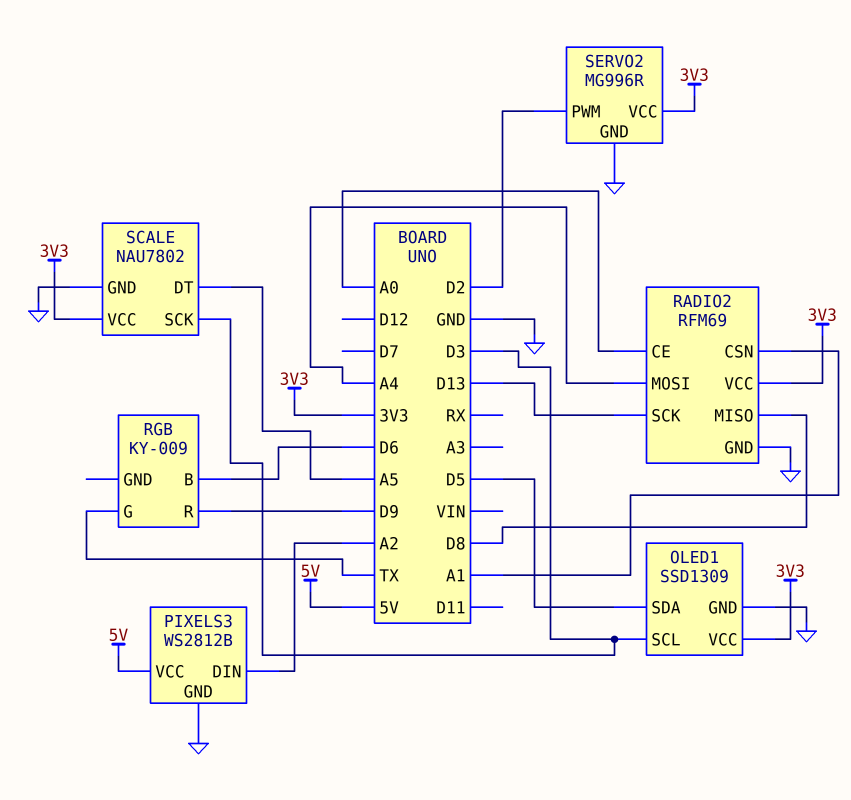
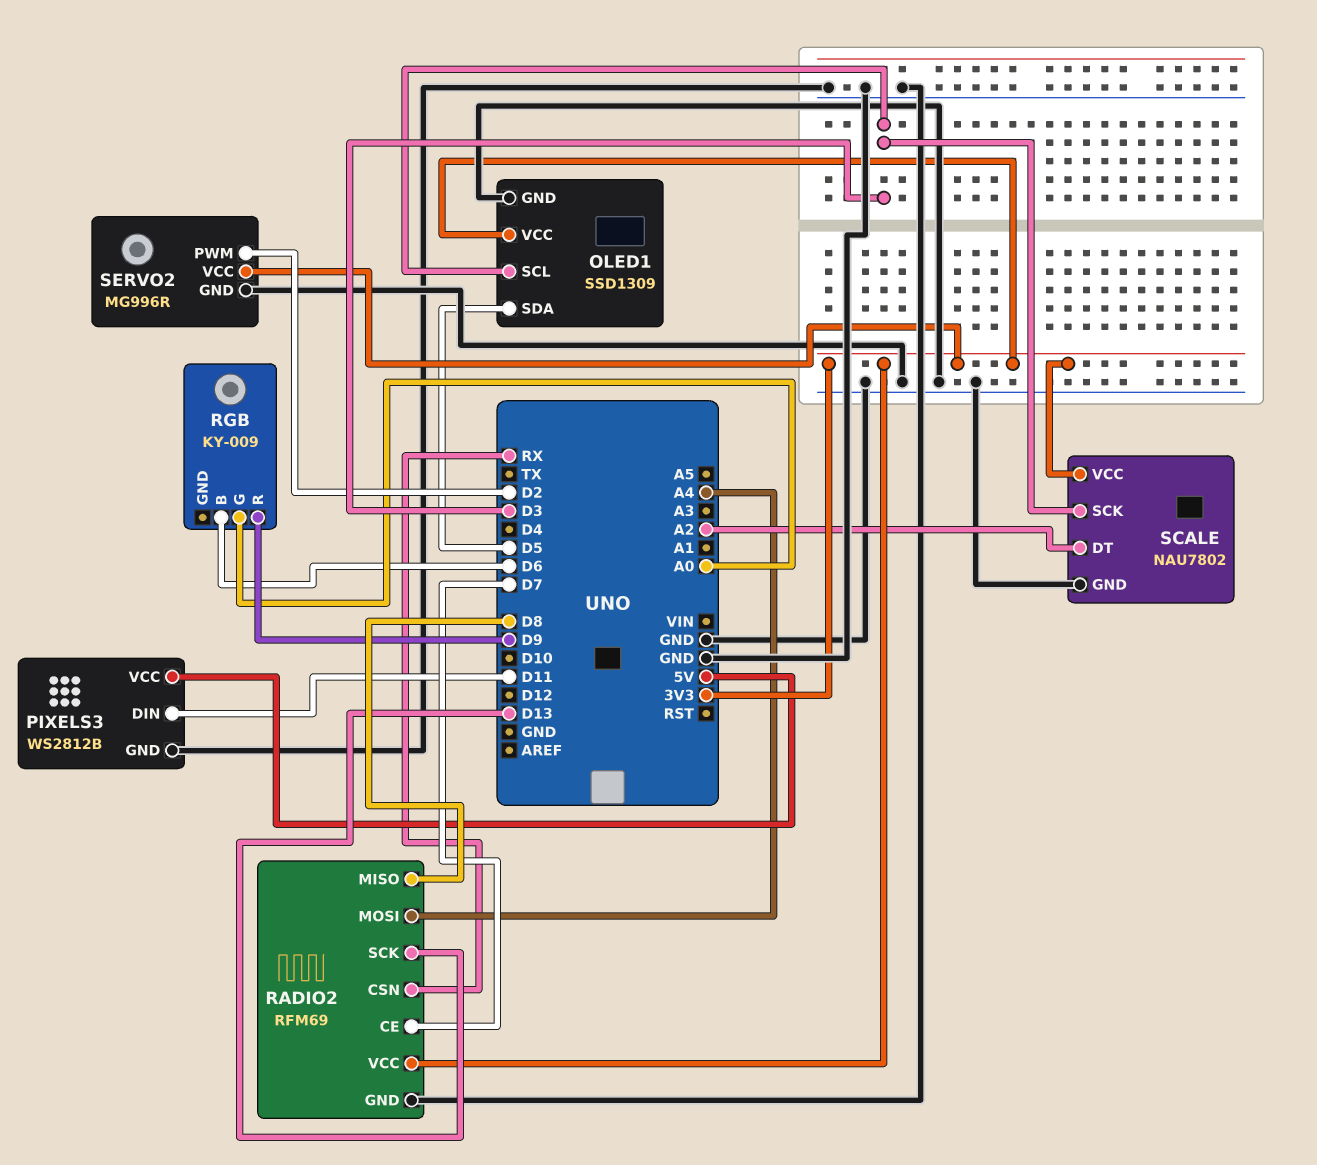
PIXELS3 pin DIN: A2 -> D11
RADIO2 pin CE: A0 -> D7
RADIO2 pin CSN: A1 -> RX
RGB pin G: TX -> A0
SCALE pin DT: A5 -> A2

